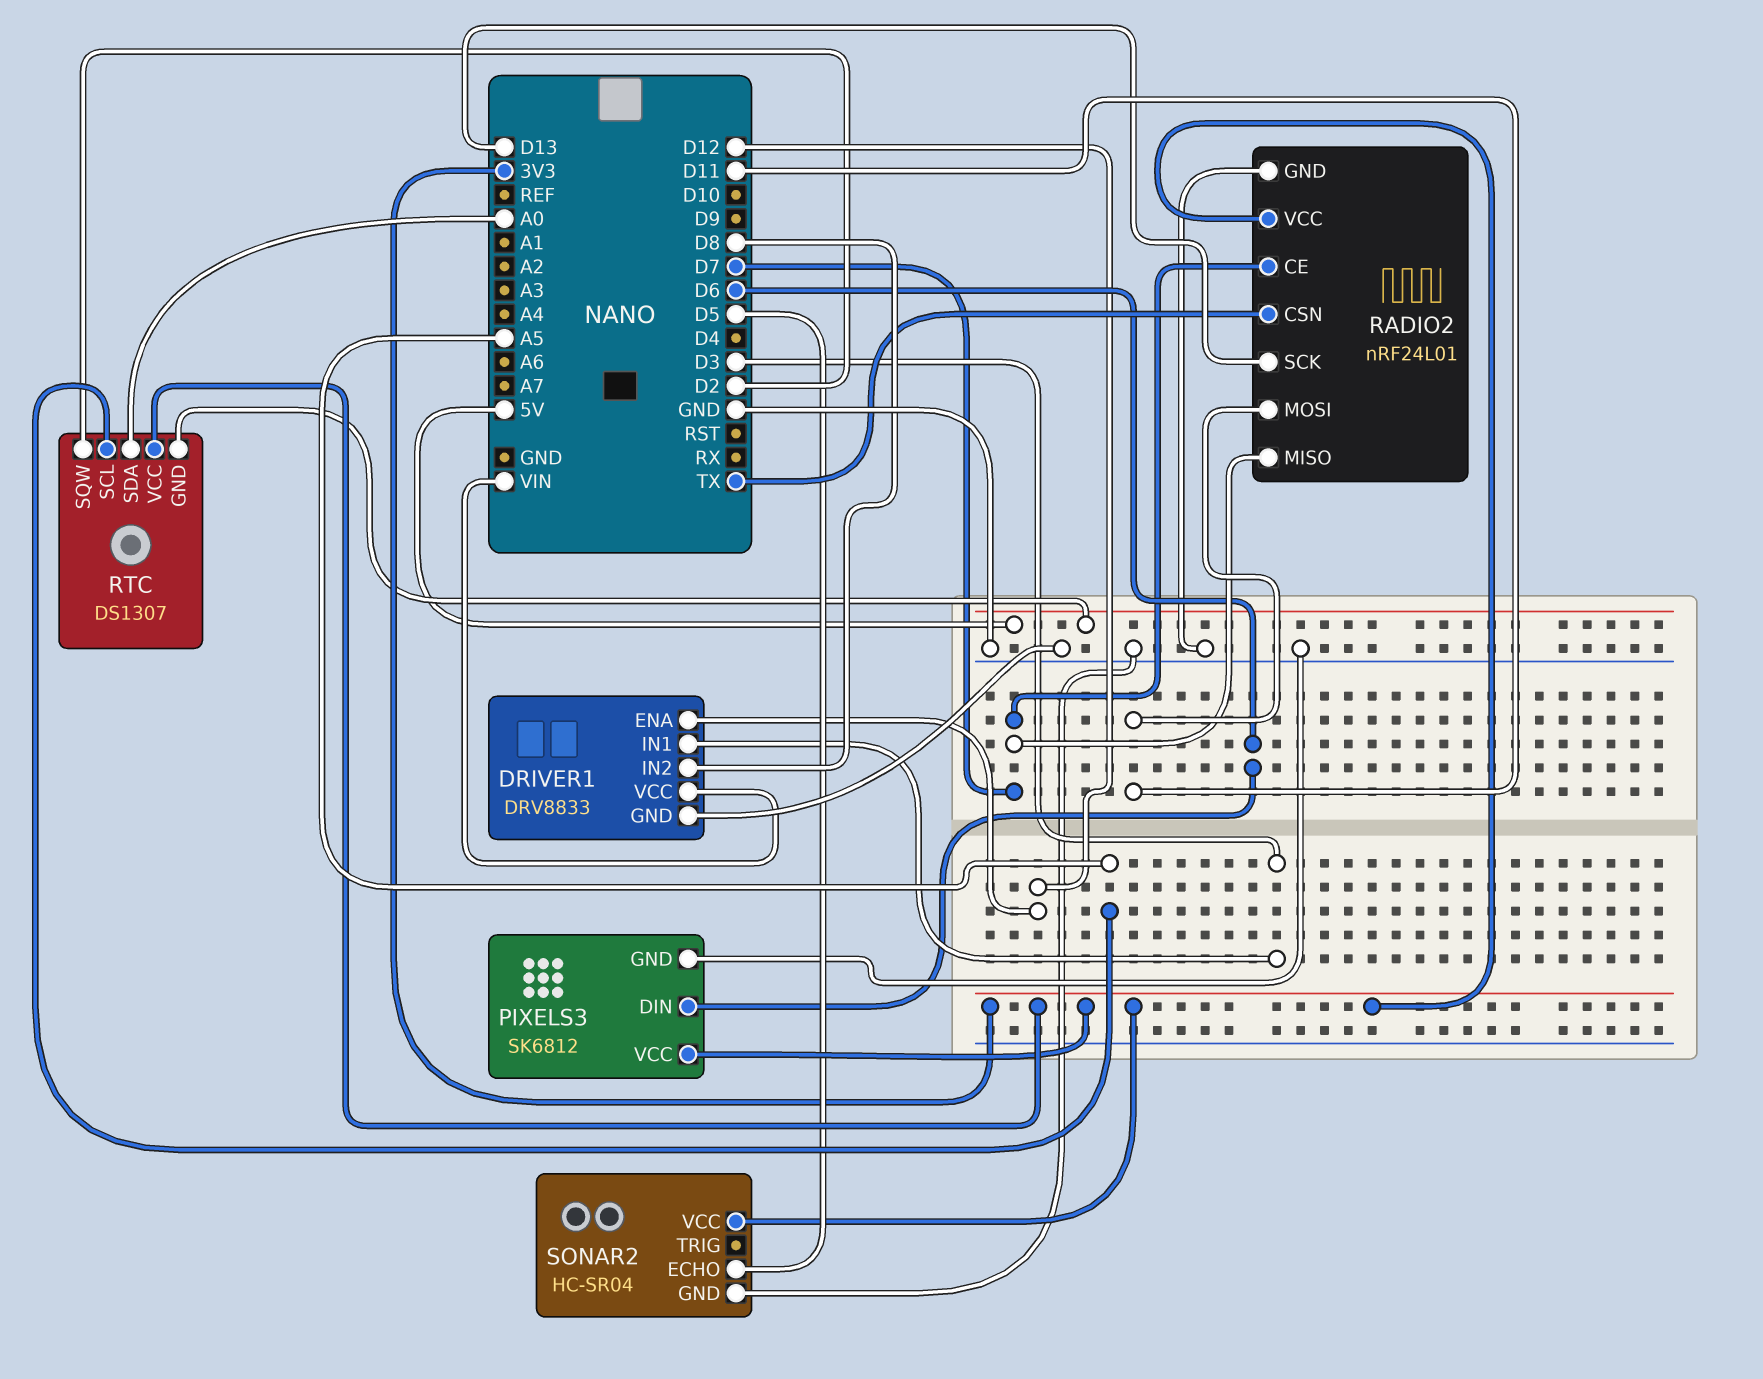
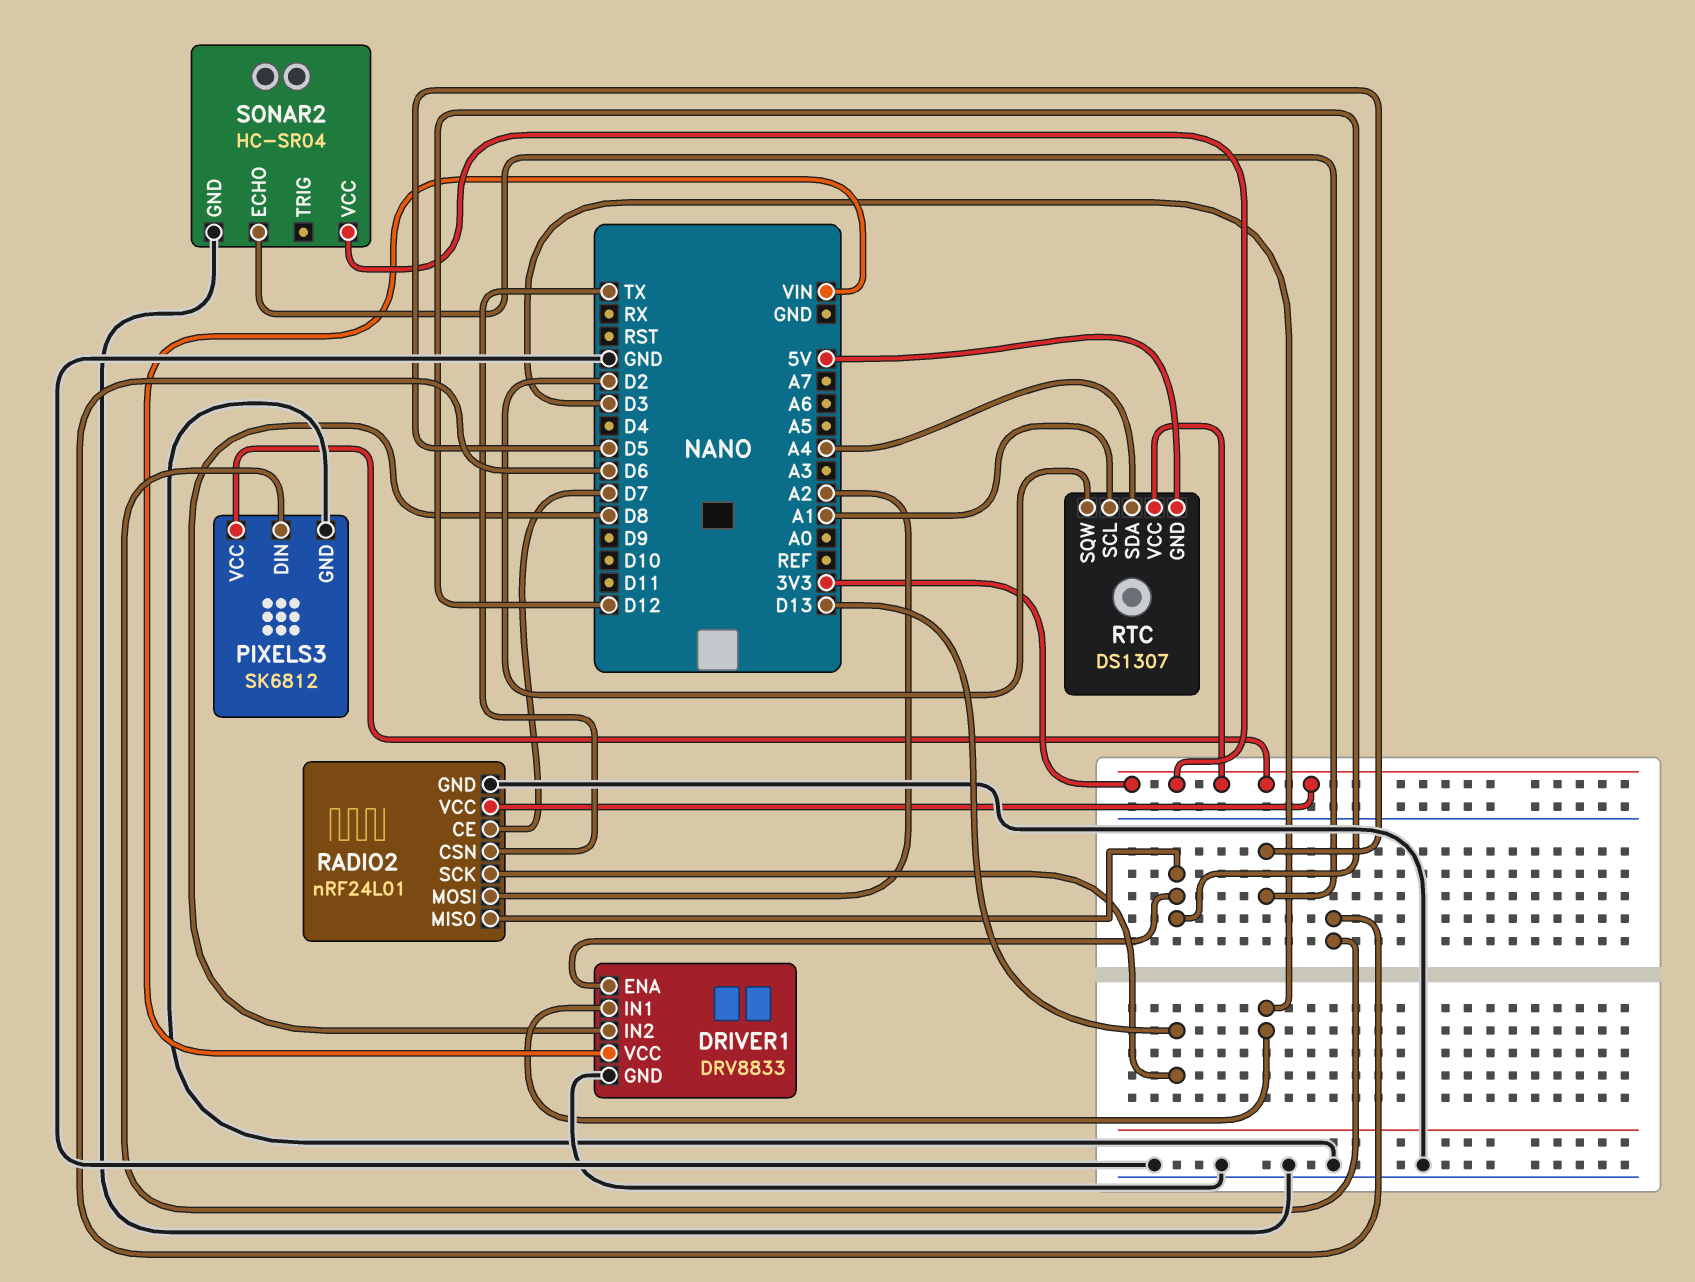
RADIO2 pin MISO: D7 -> D12
RADIO2 pin MOSI: D11 -> A2
RTC pin SCL: A5 -> A1
RTC pin SDA: A0 -> A4

